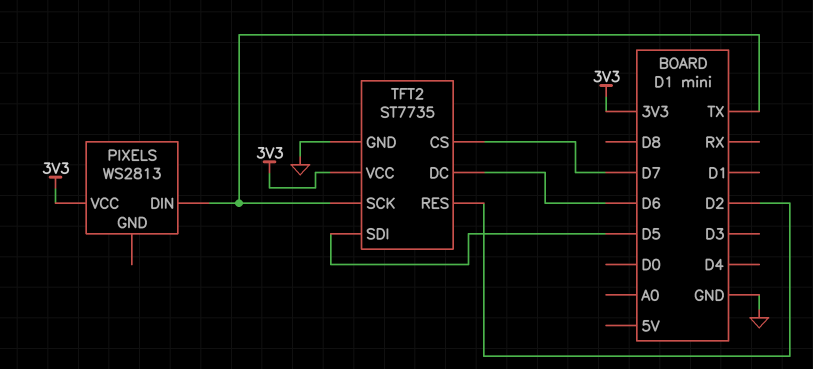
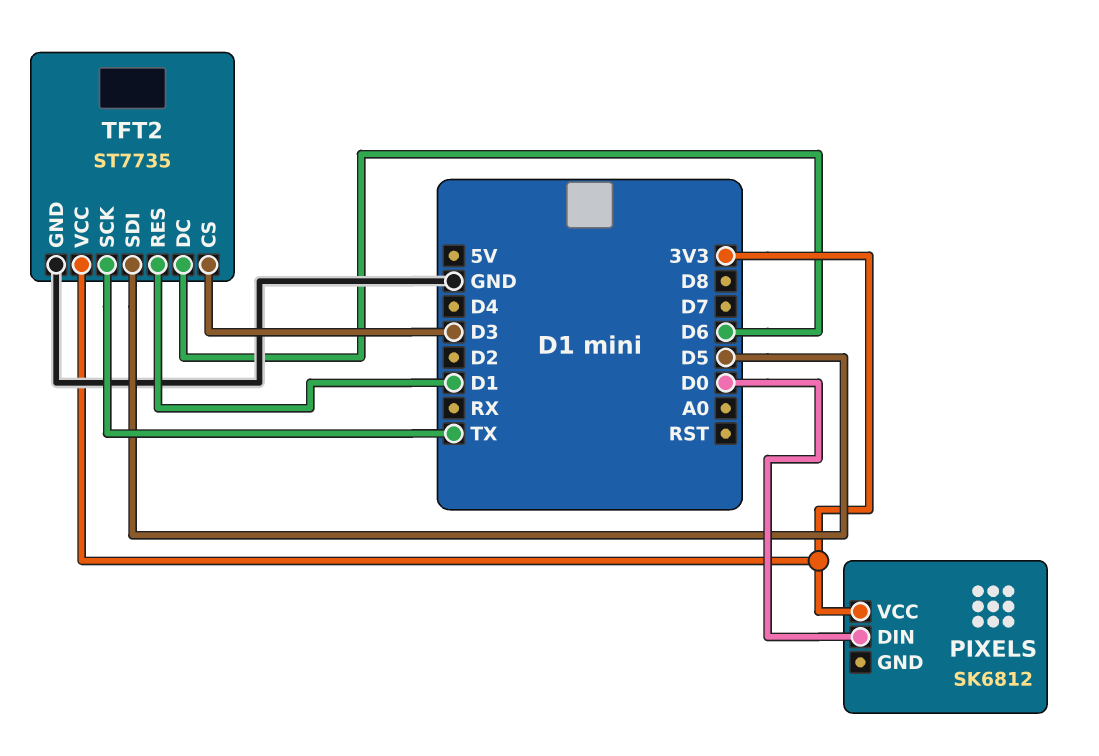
PIXELS: WS2813 -> SK6812
PIXELS pin DIN: TX -> D0
TFT2 pin CS: D7 -> D3
TFT2 pin RES: D2 -> D1

